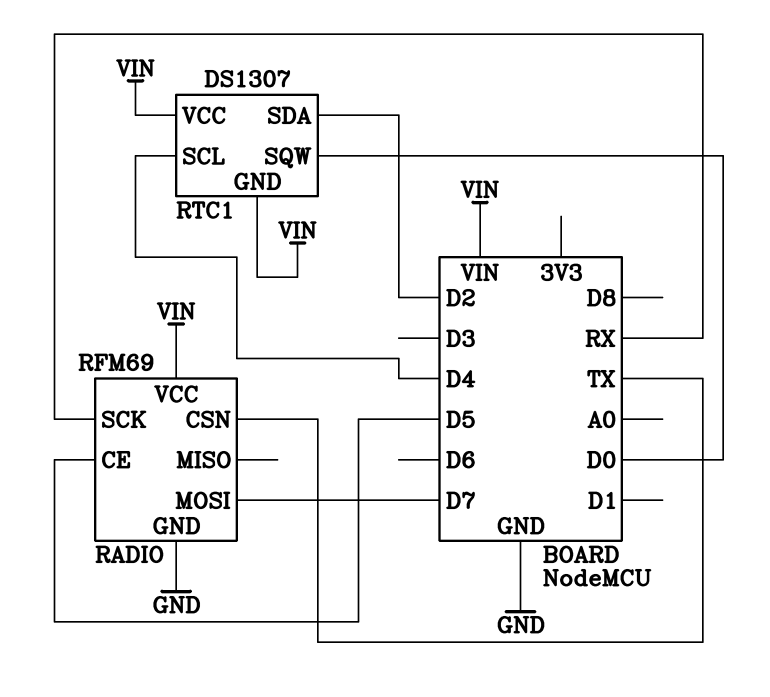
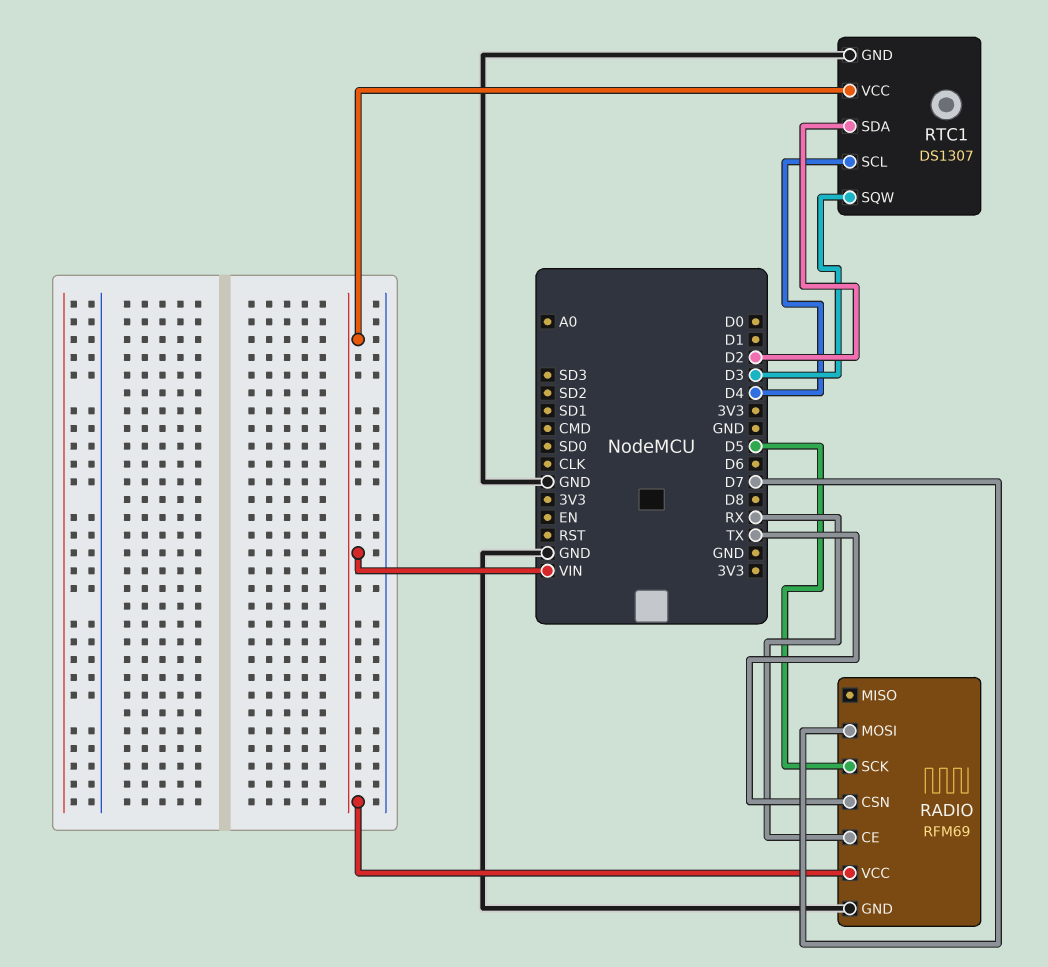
RADIO pin CE: D5 -> RX
RADIO pin SCK: RX -> D5
RTC1 pin GND: VIN -> GND
RTC1 pin SQW: D0 -> D3

